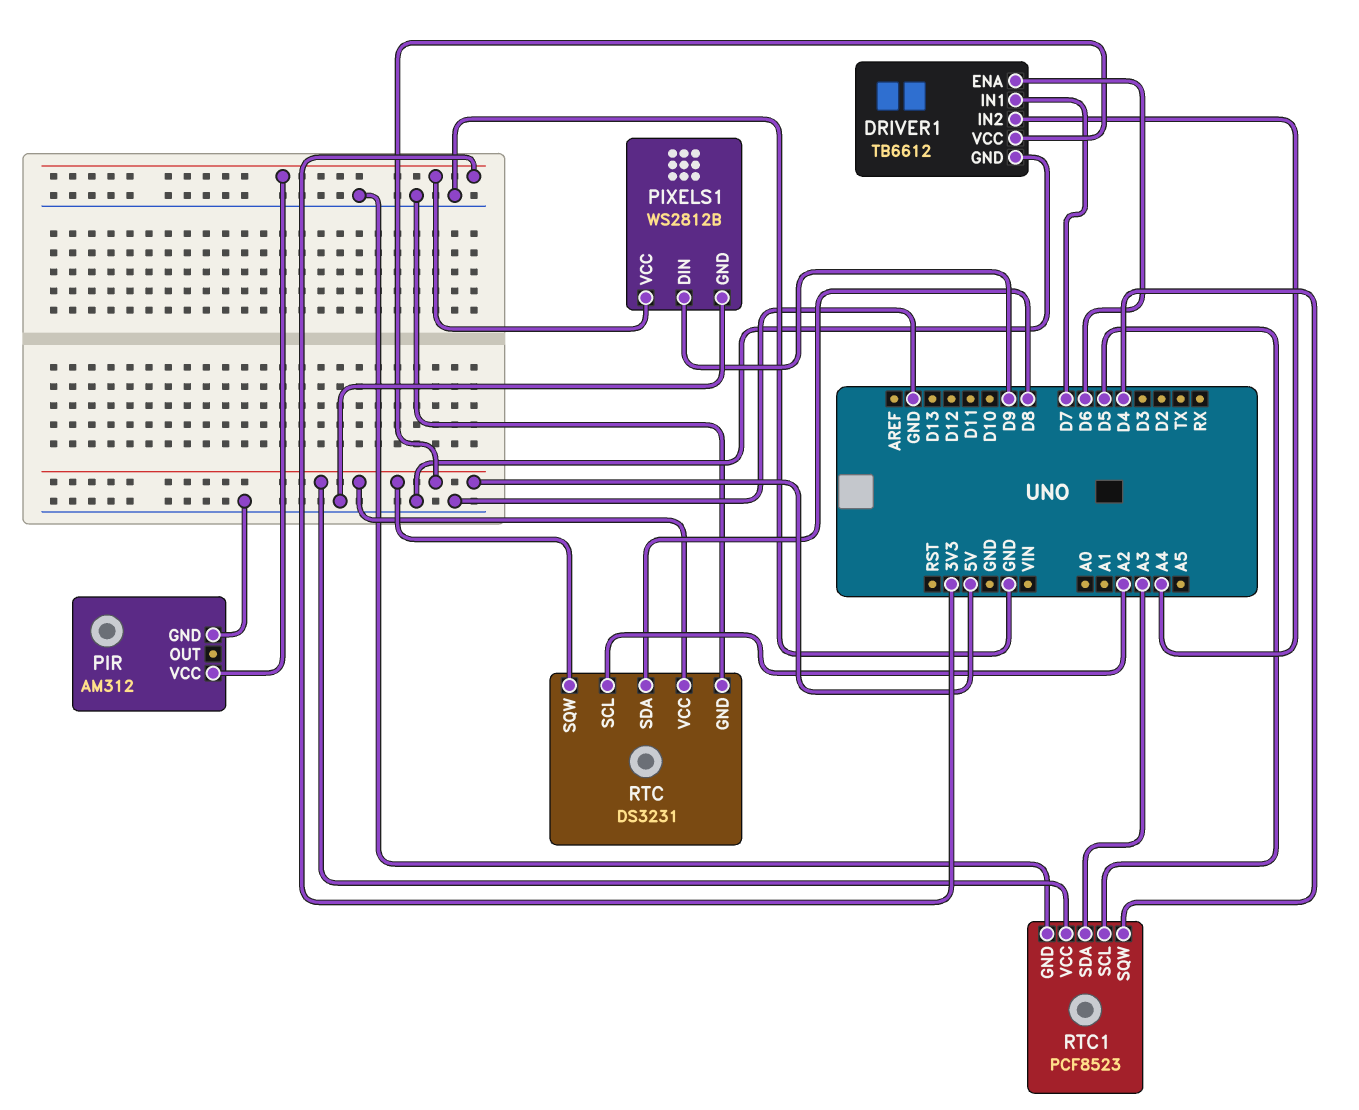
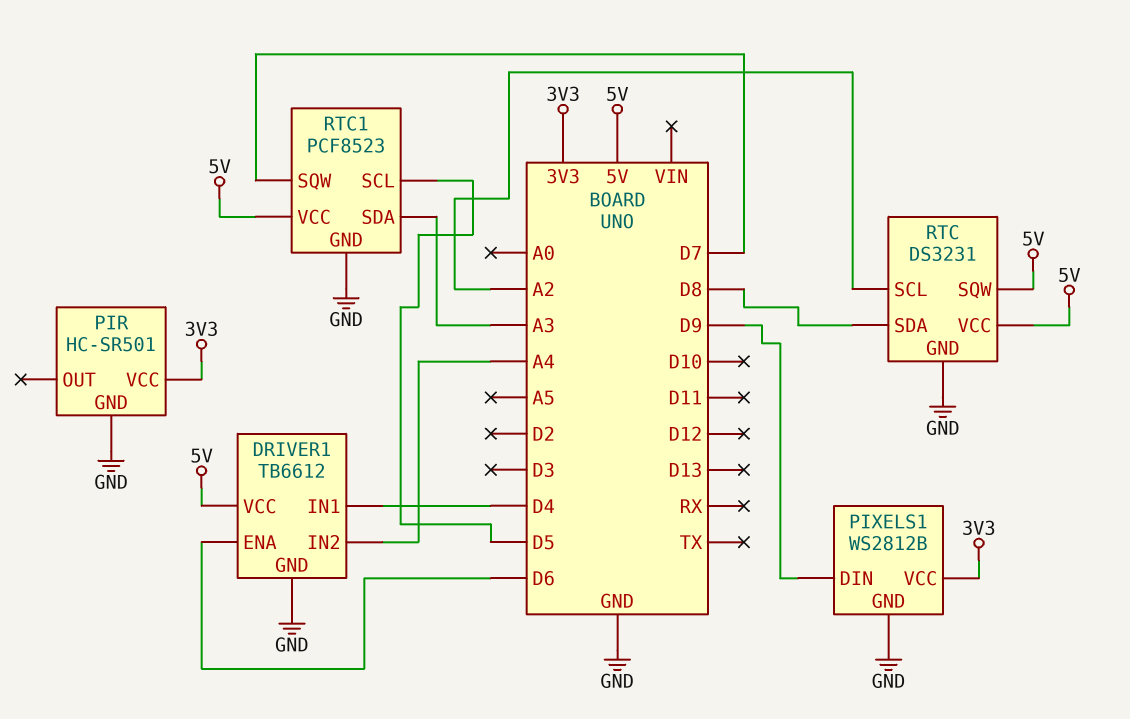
DRIVER1 pin IN1: D7 -> D4
PIR: AM312 -> HC-SR501
RTC1 pin SQW: D4 -> D7

